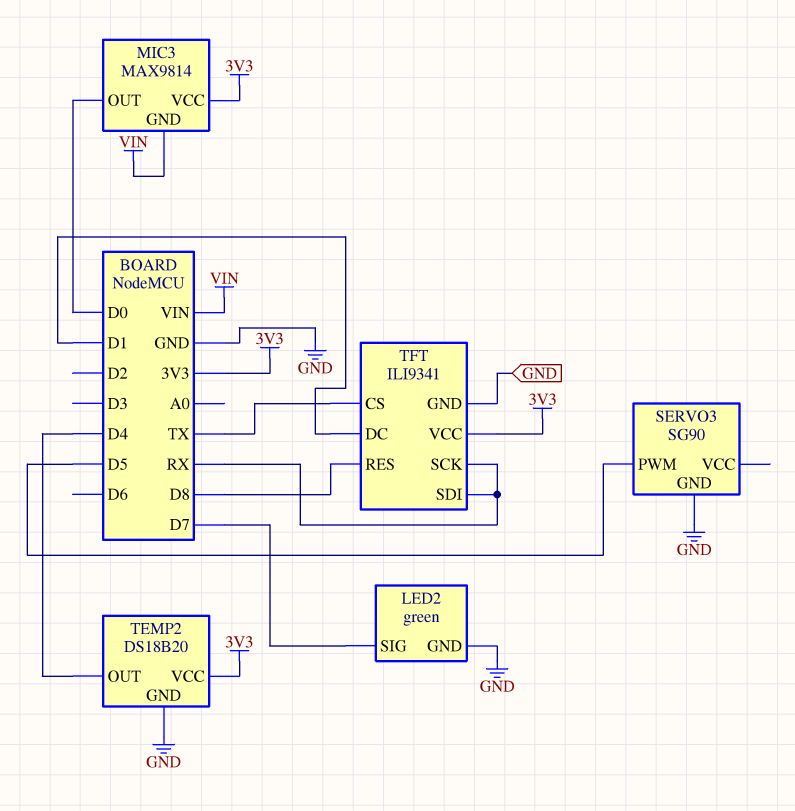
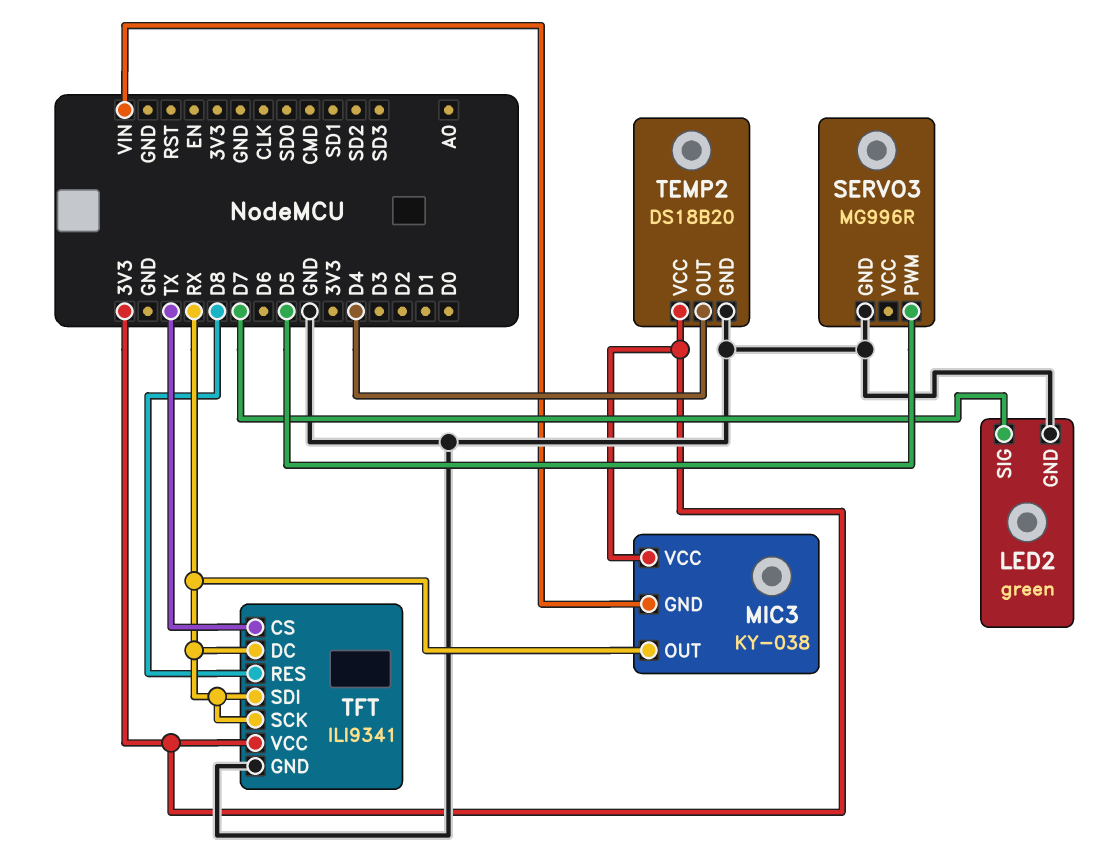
MIC3: MAX9814 -> KY-038
MIC3 pin OUT: D0 -> RX
SERVO3: SG90 -> MG996R
TFT pin DC: D1 -> RX

